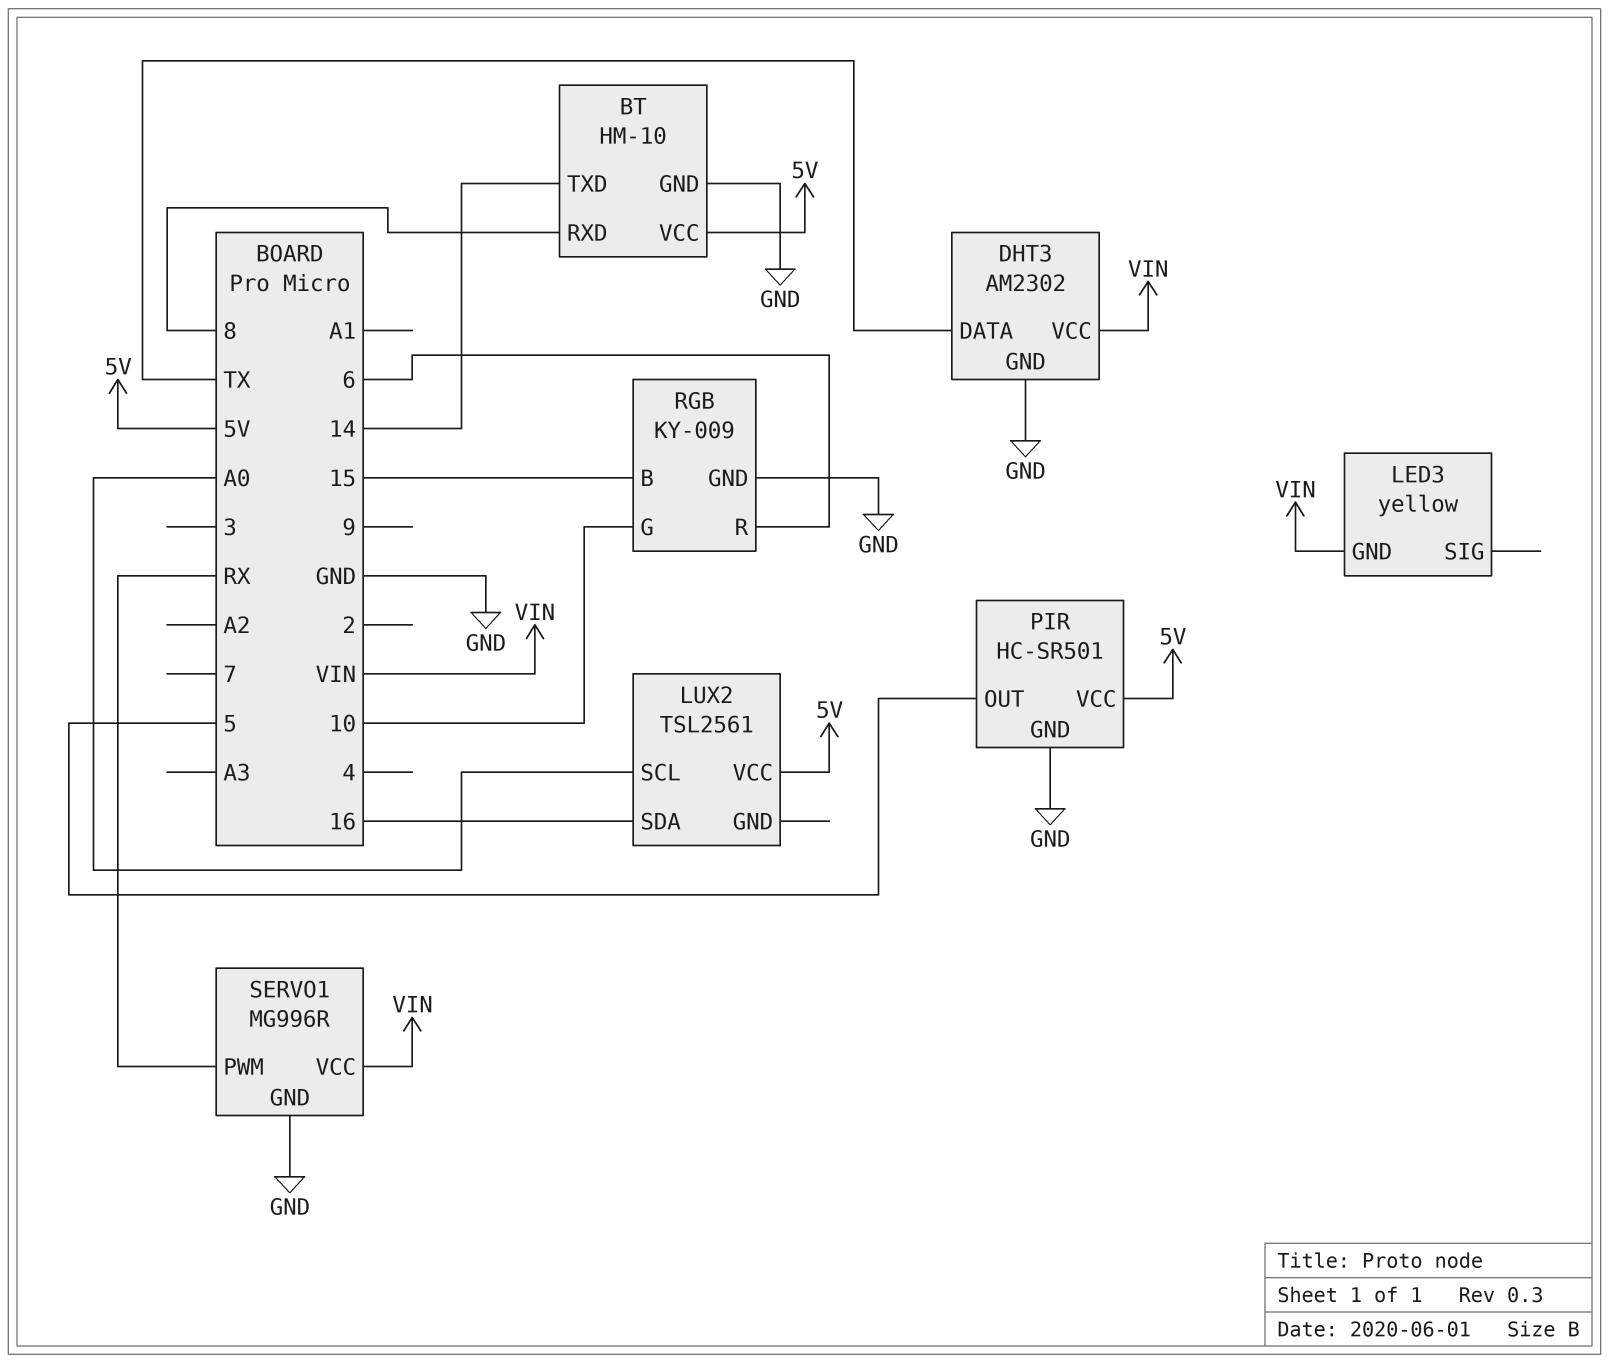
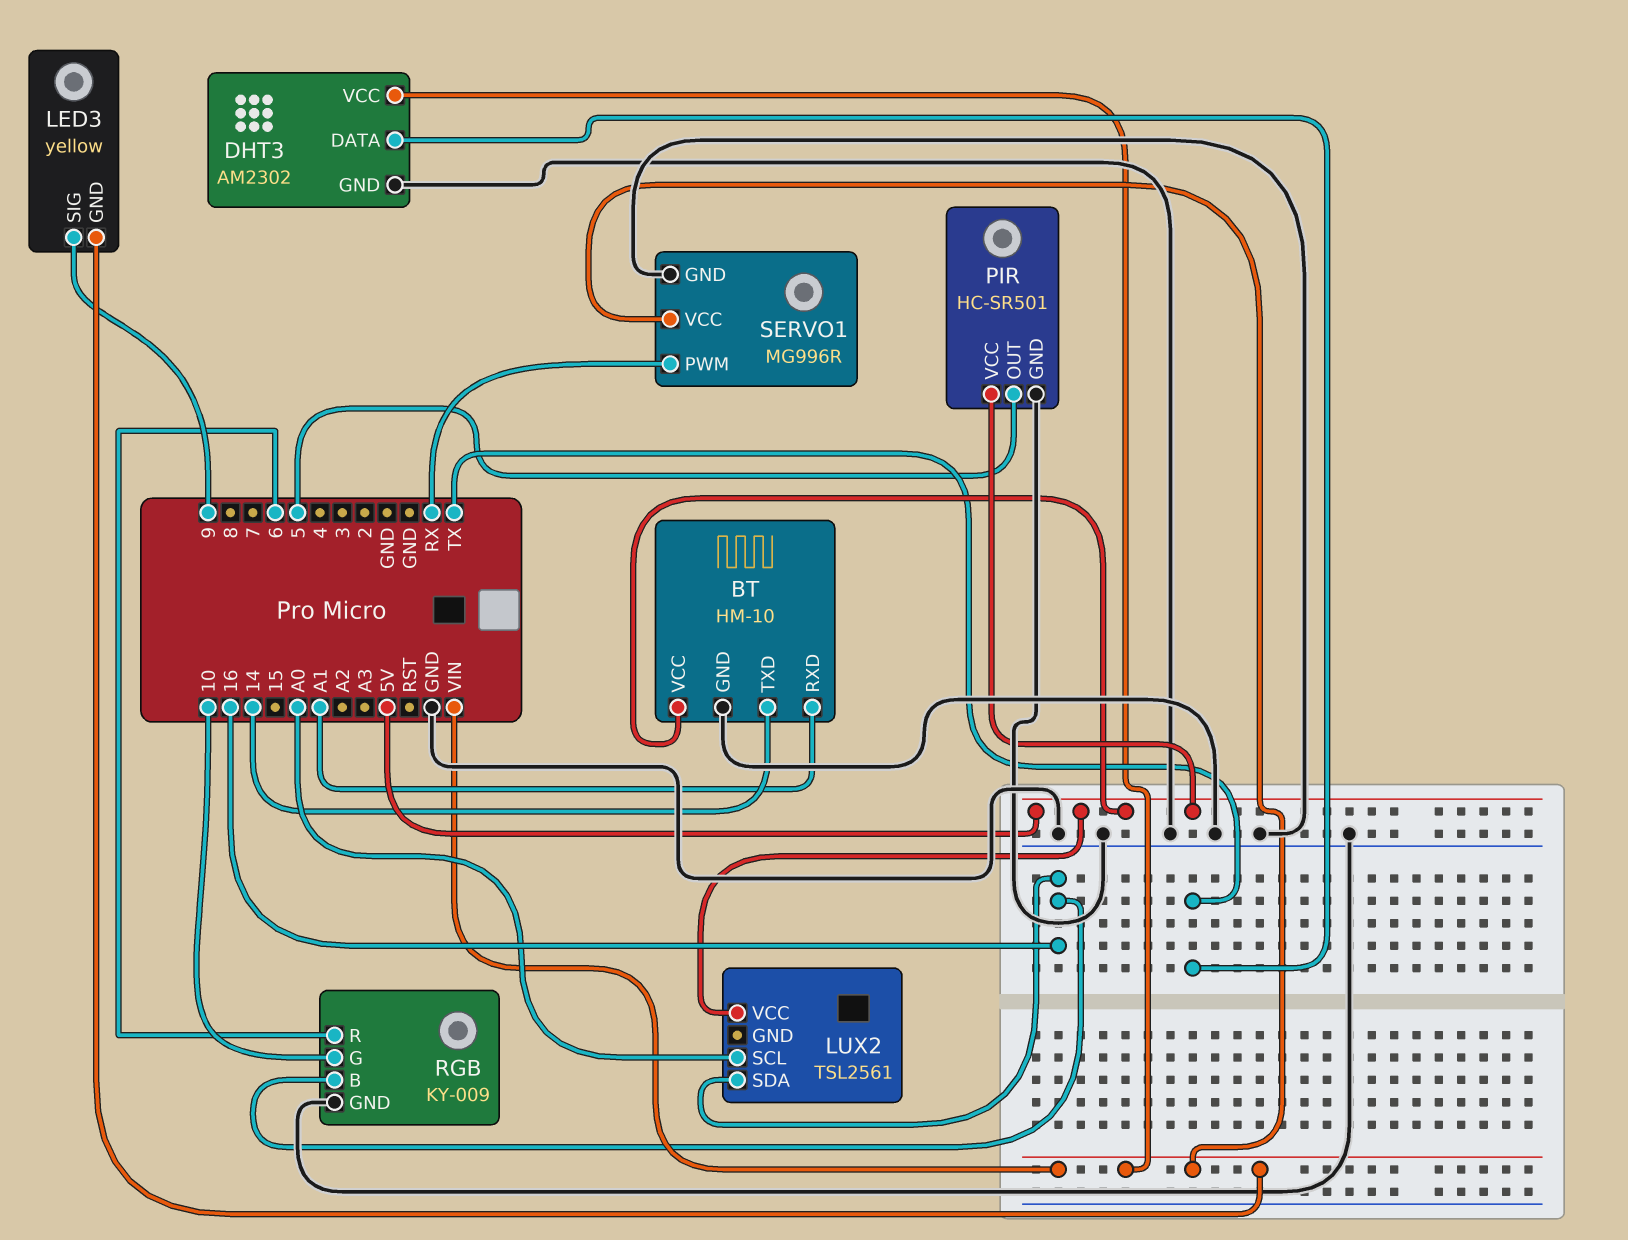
BT pin RXD: 8 -> A1
LED3 pin SIG: none -> 9
RGB pin B: 15 -> 16

